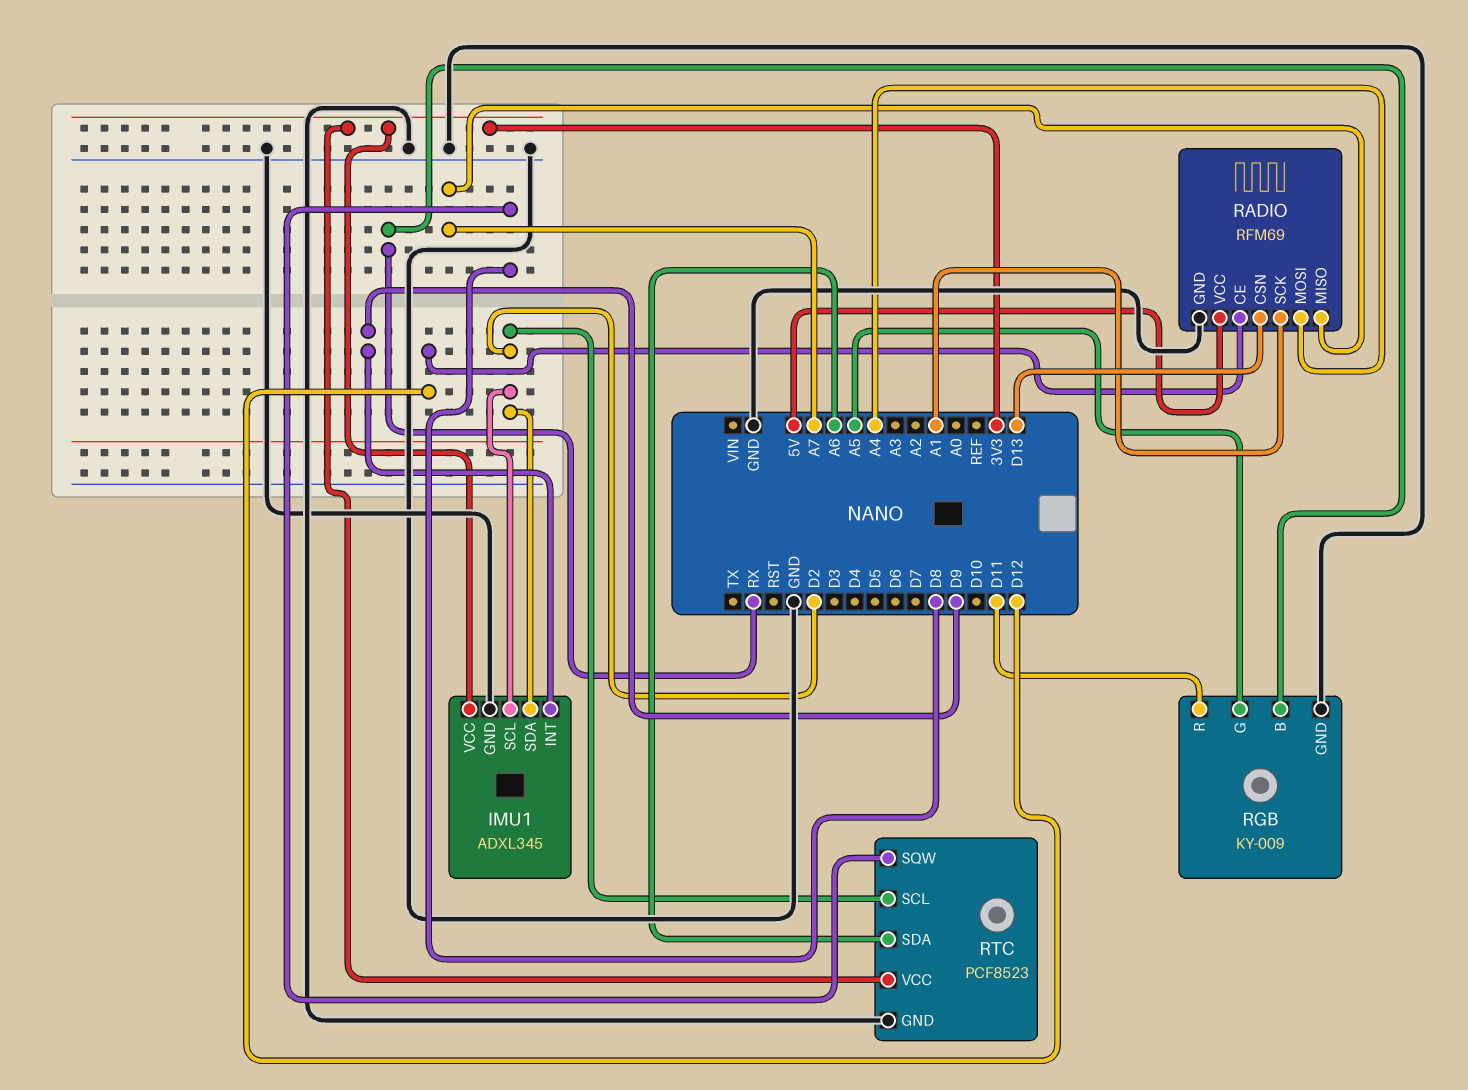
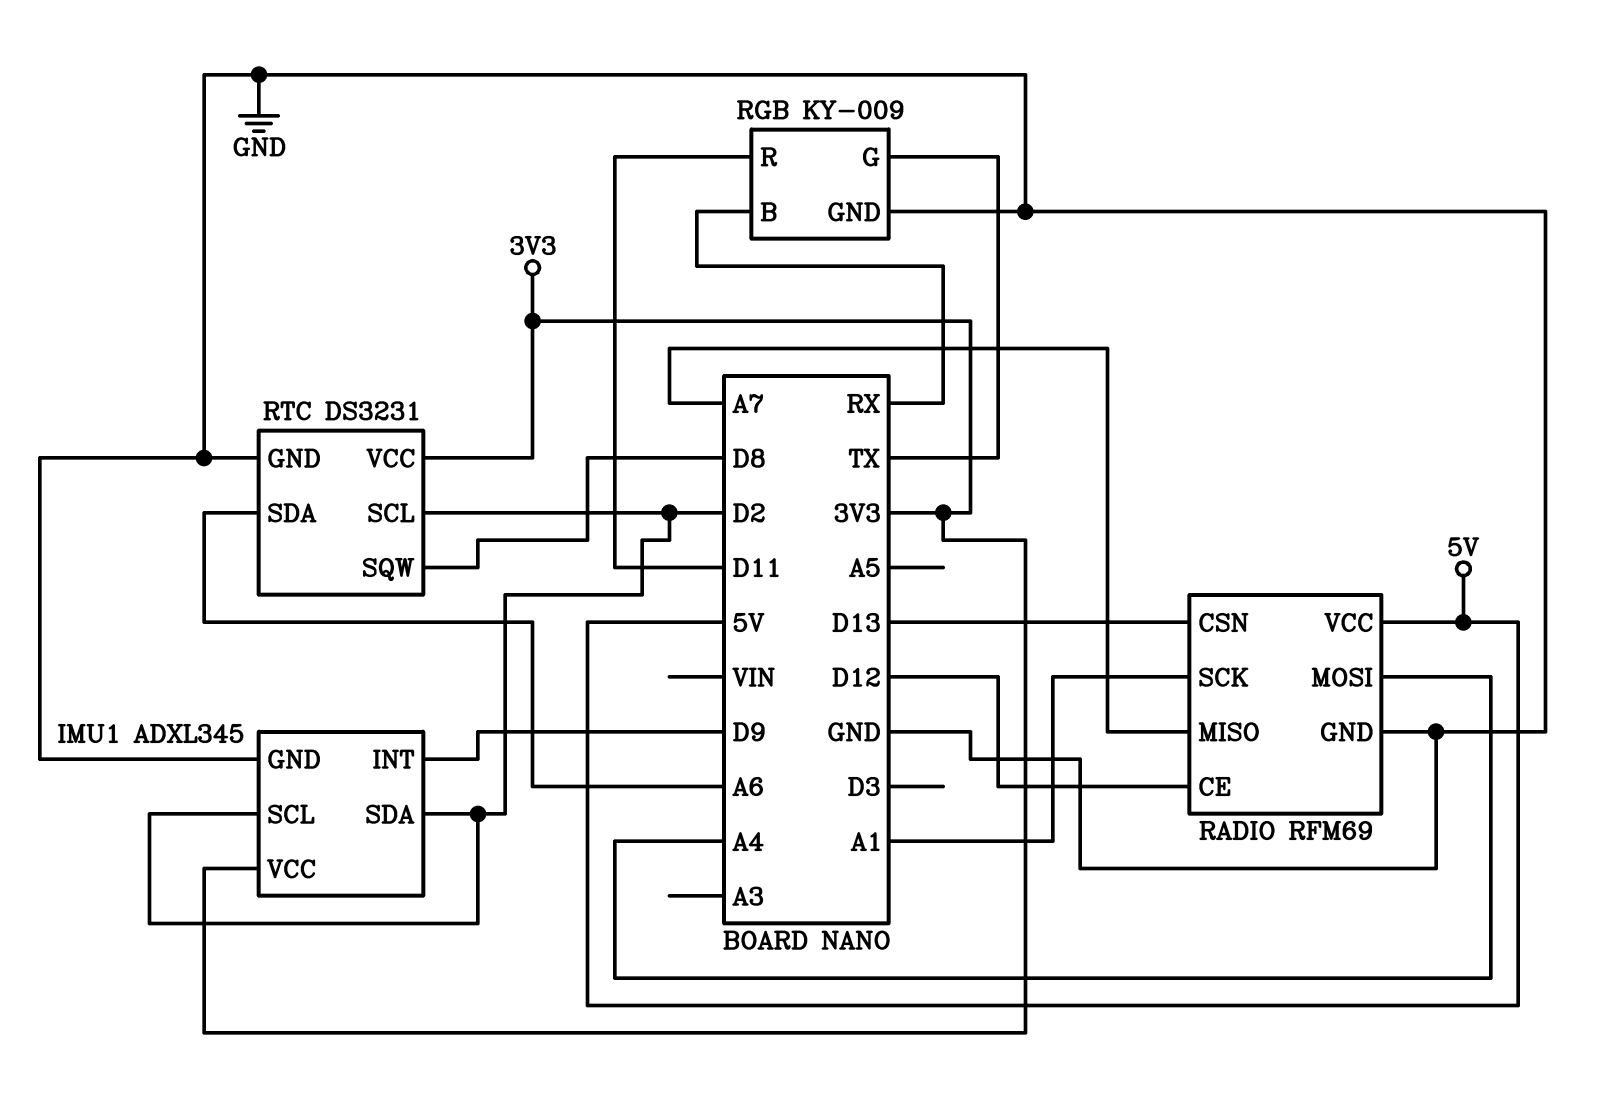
RGB pin G: A5 -> TX
RTC: PCF8523 -> DS3231

